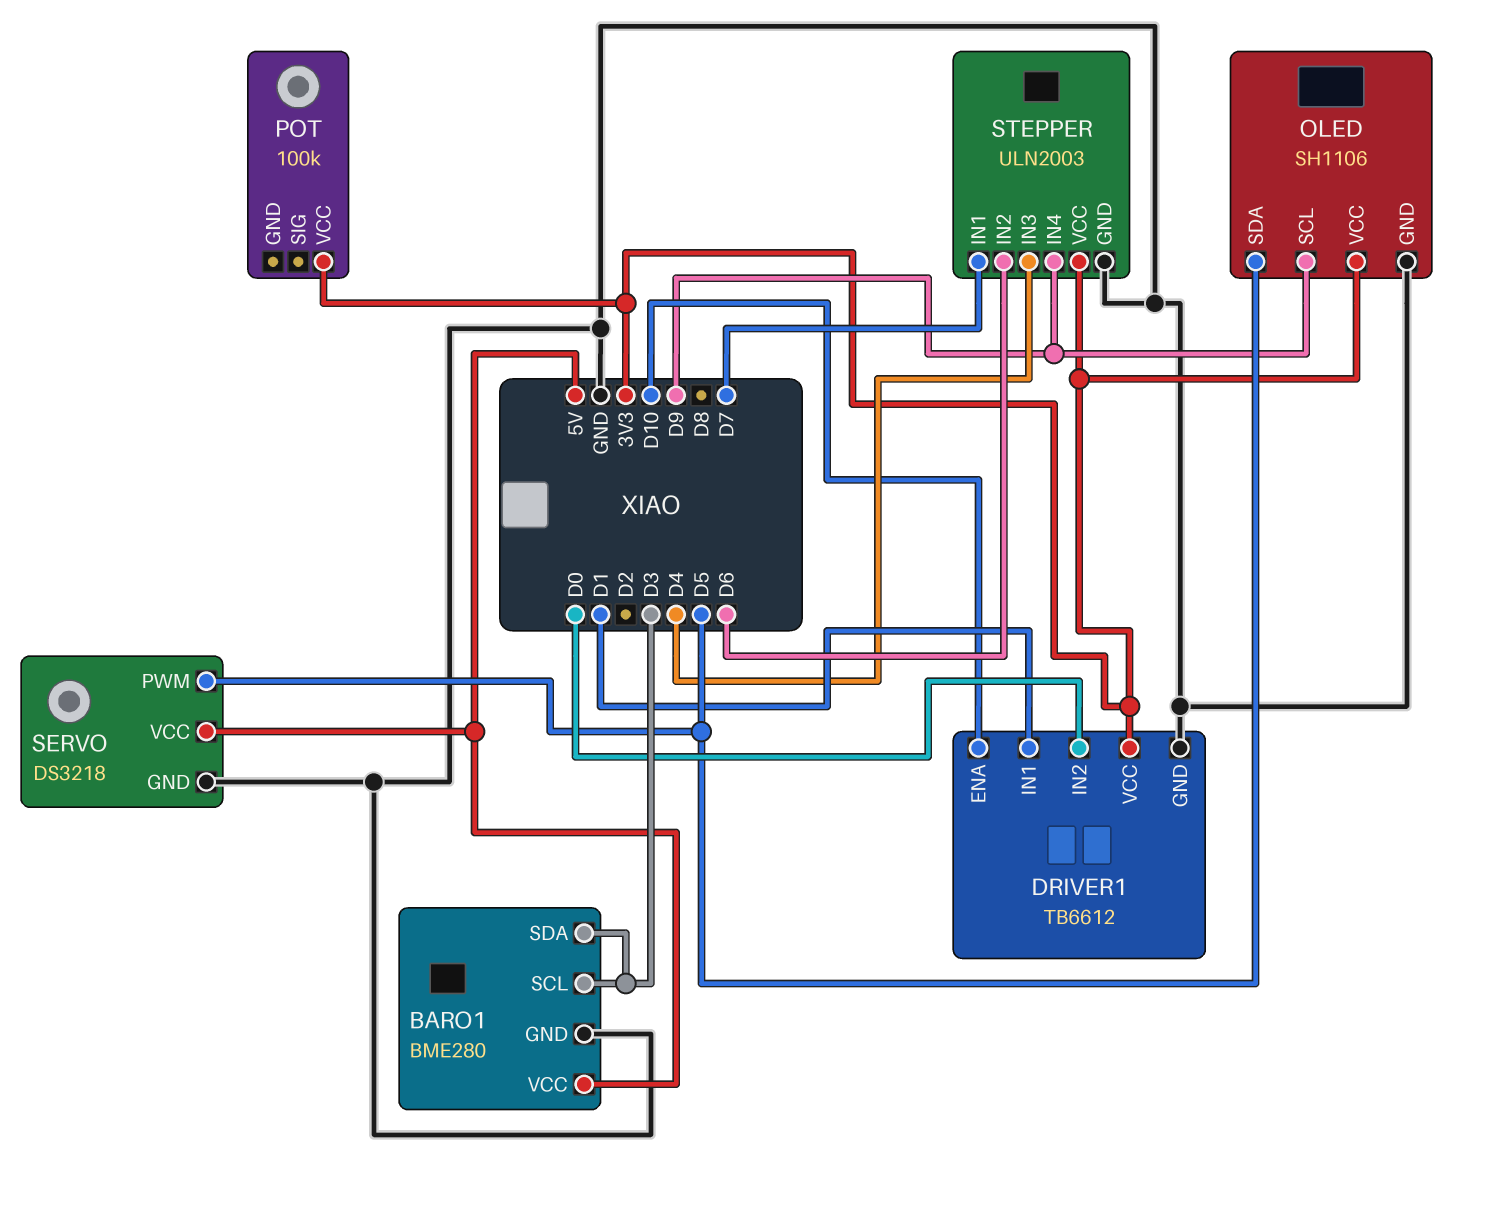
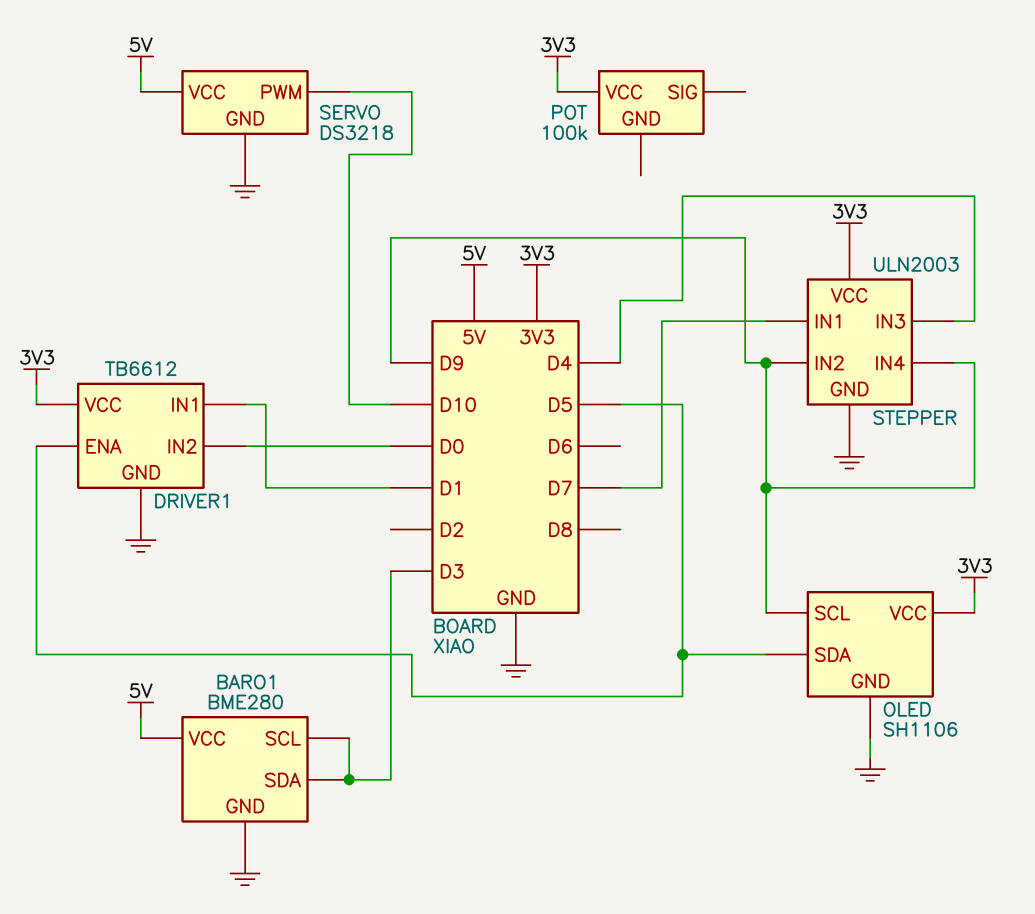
DRIVER1 pin ENA: D10 -> D5
SERVO pin PWM: D5 -> D10
STEPPER pin IN2: D6 -> D9

